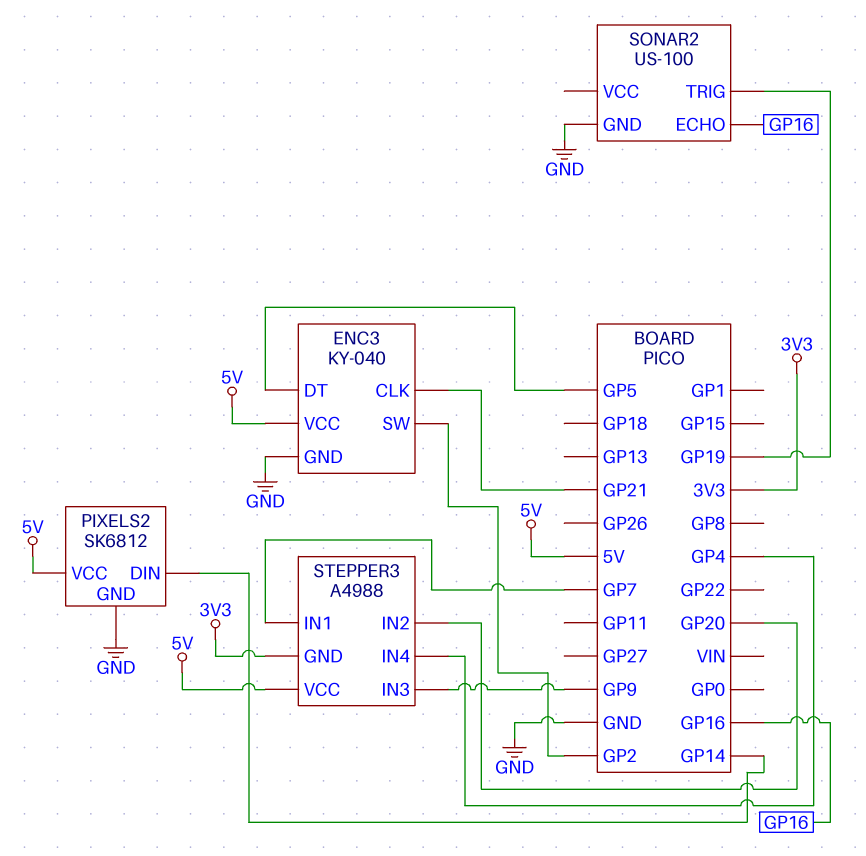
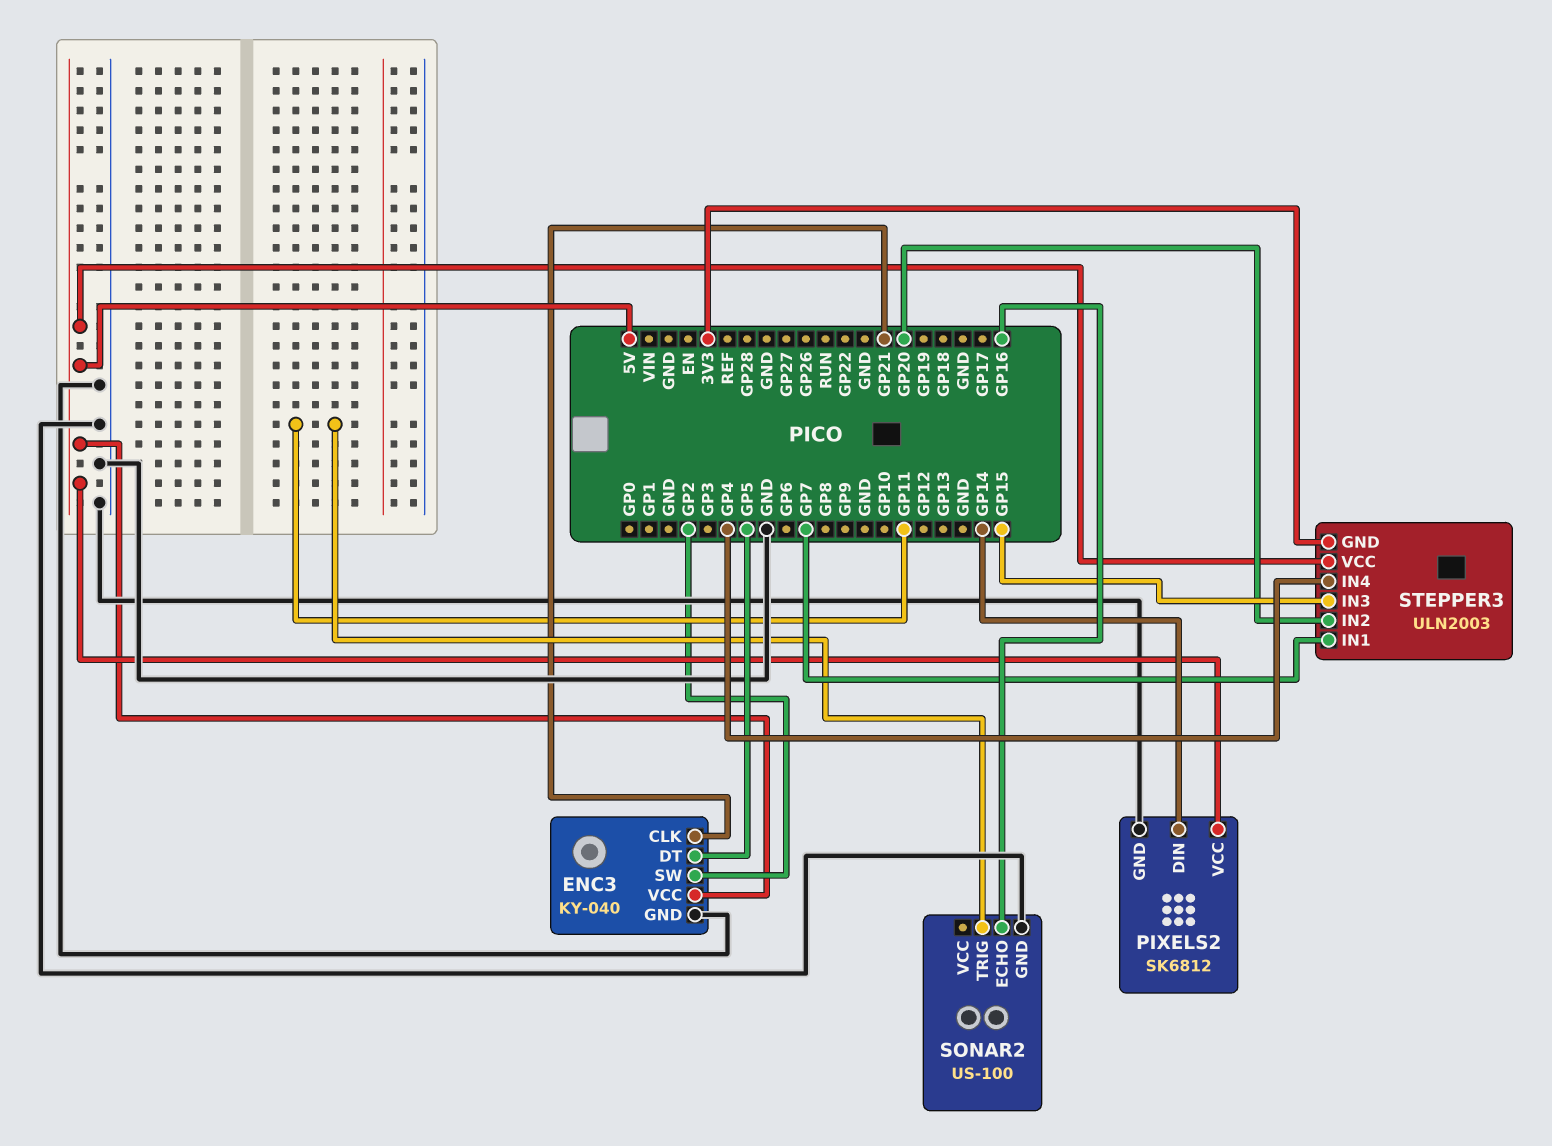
SONAR2 pin TRIG: GP19 -> GP11
STEPPER3: A4988 -> ULN2003
STEPPER3 pin IN3: GP9 -> GP15

